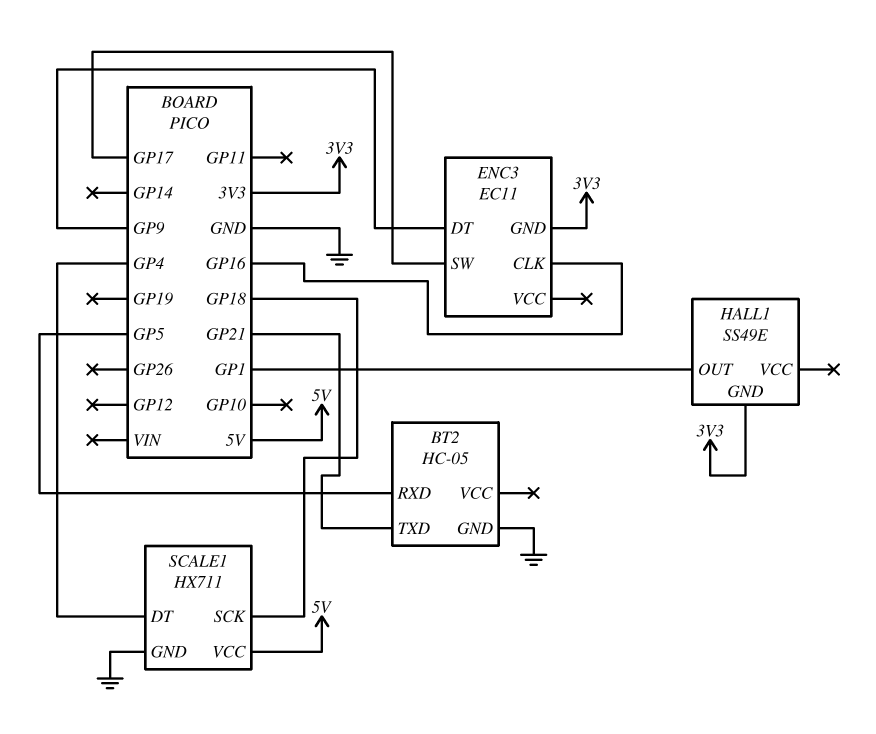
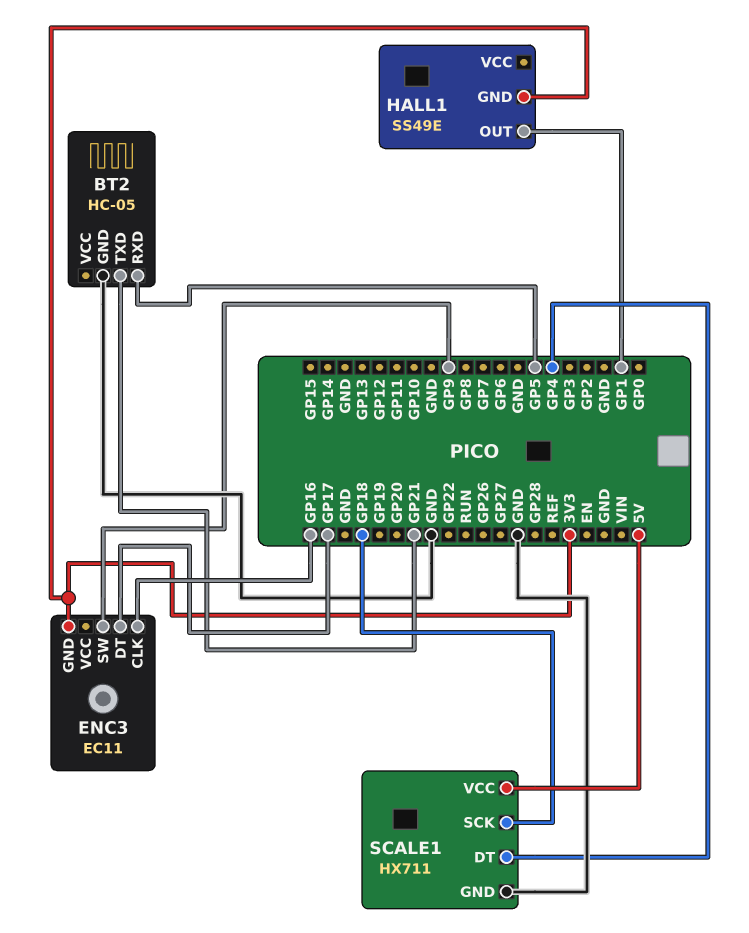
ENC3 pin DT: GP9 -> GP17
ENC3 pin SW: GP17 -> GP9

